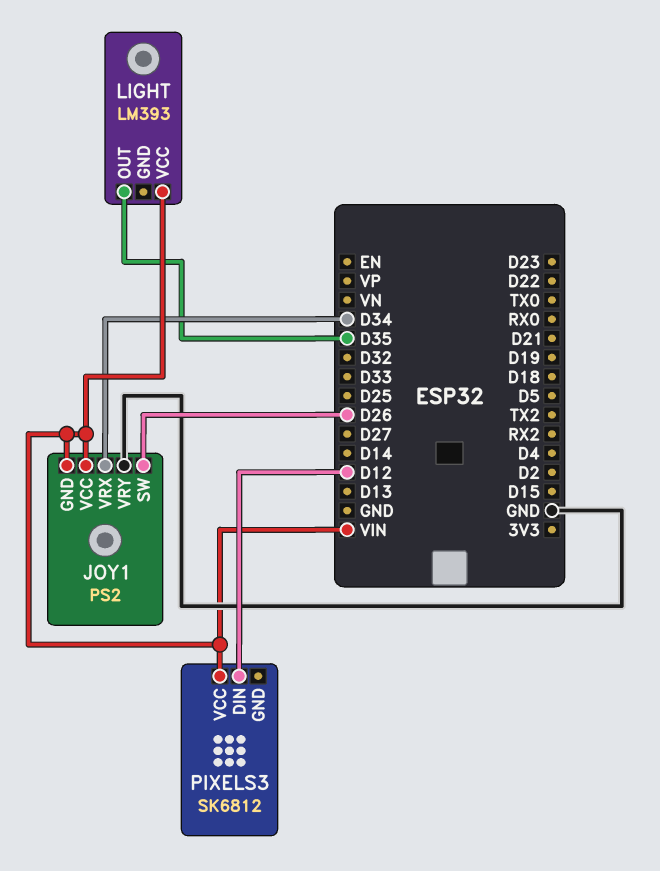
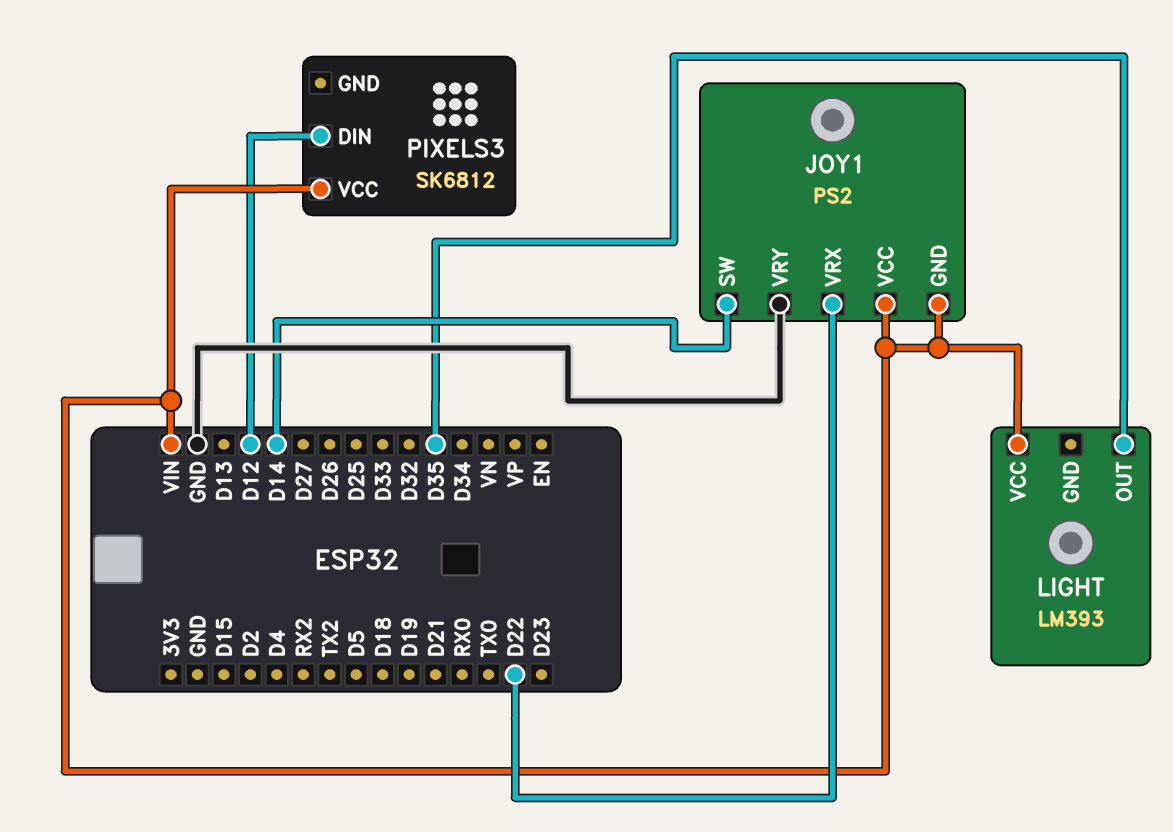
JOY1 pin SW: D26 -> D14
JOY1 pin VRX: D34 -> D22

